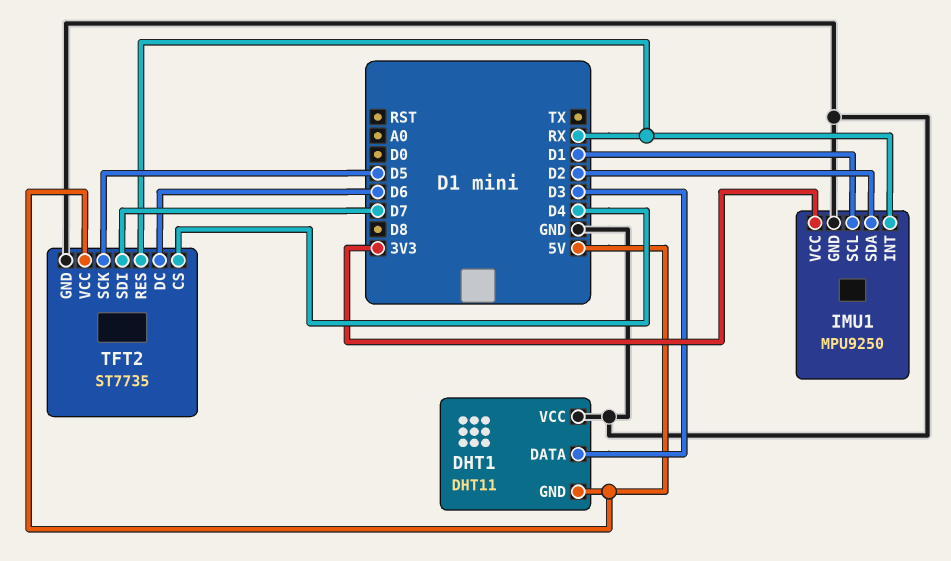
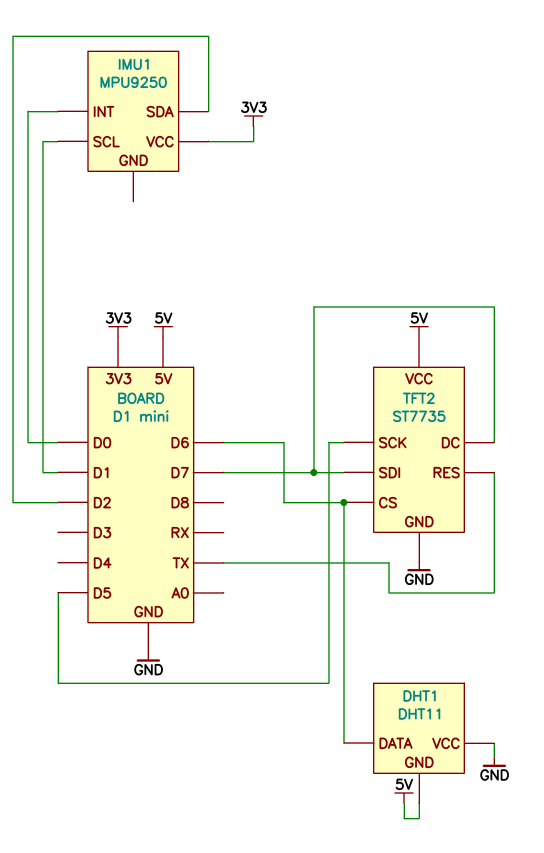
DHT1 pin DATA: D3 -> D6
IMU1 pin GND: GND -> none
IMU1 pin INT: RX -> D0
TFT2 pin CS: D4 -> D6
TFT2 pin DC: D6 -> D7
TFT2 pin RES: RX -> TX

